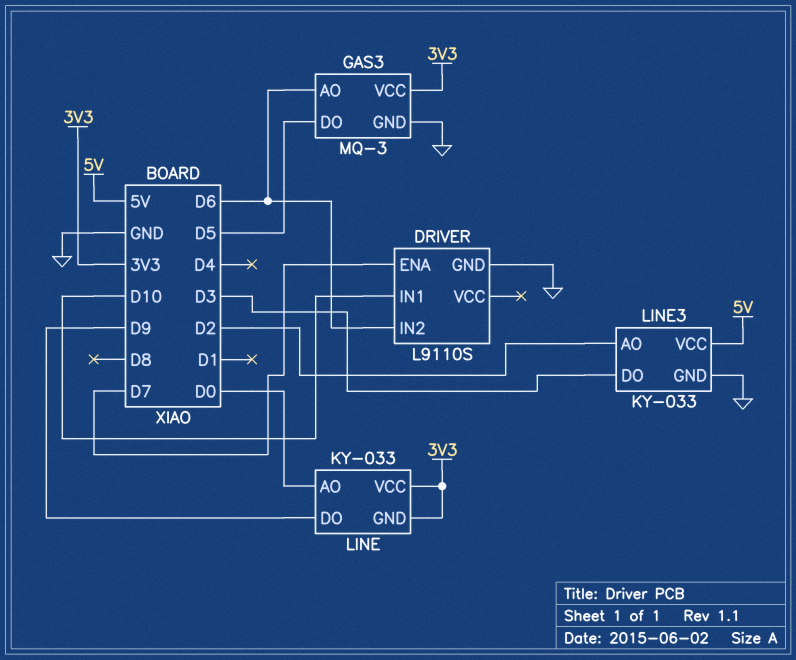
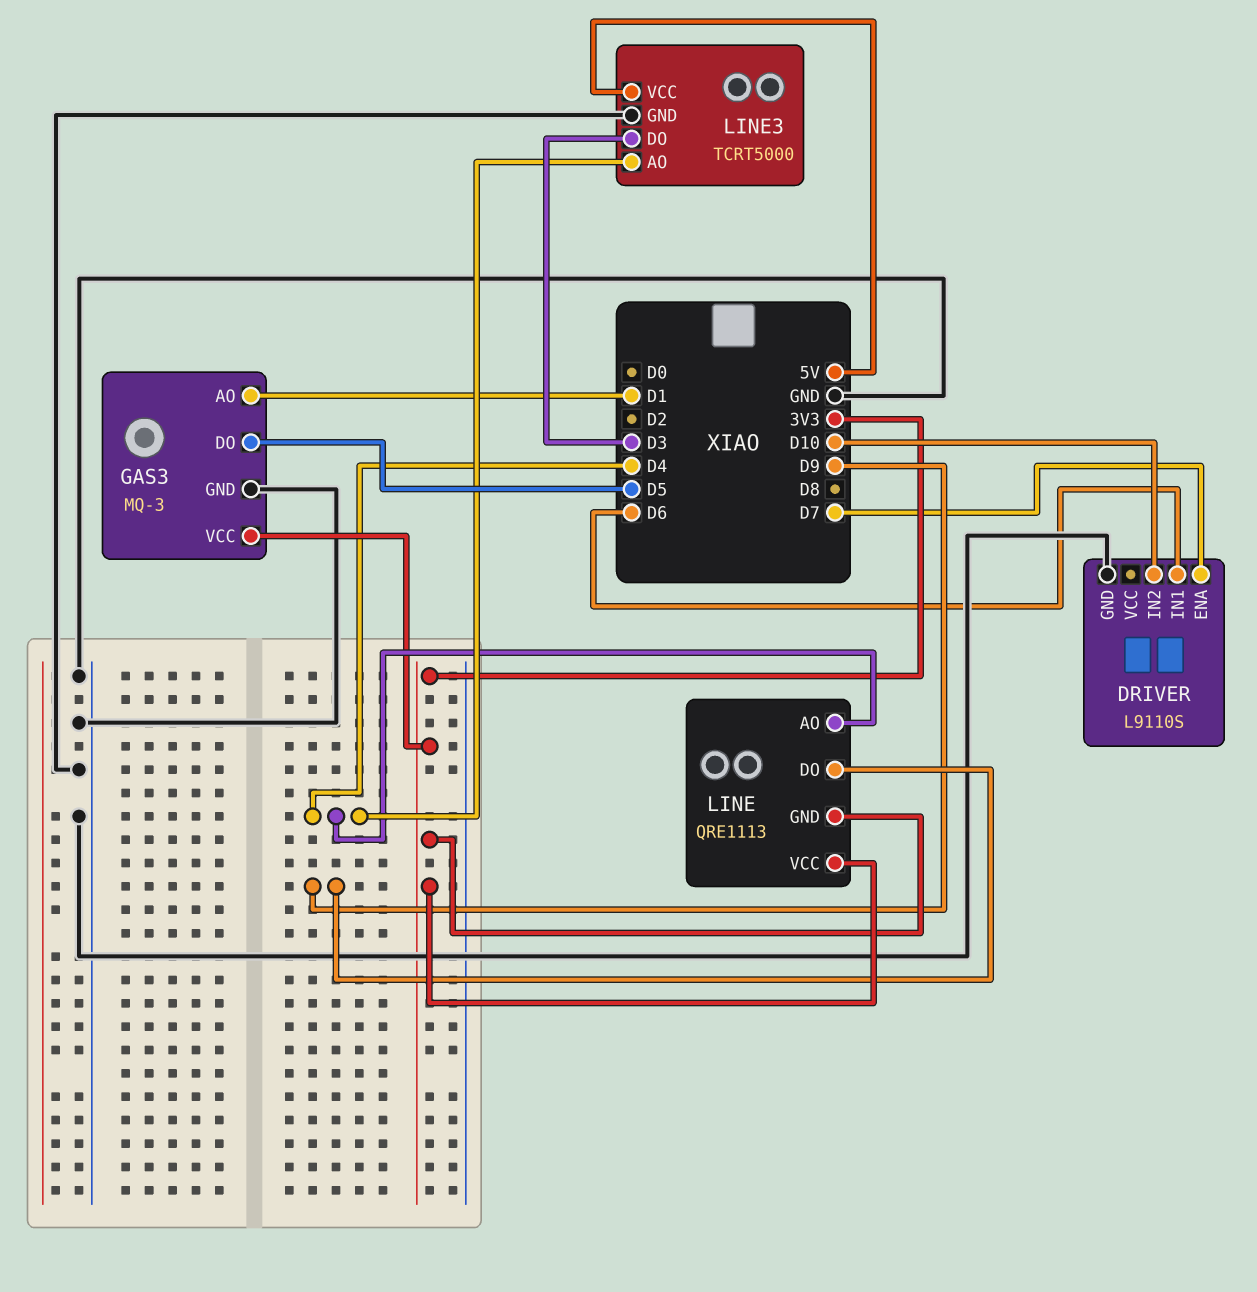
DRIVER pin IN1: D10 -> D6
DRIVER pin IN2: D6 -> D10
GAS3 pin AO: D6 -> D1
LINE: KY-033 -> QRE1113
LINE pin AO: D0 -> D4
LINE3: KY-033 -> TCRT5000
LINE3 pin AO: D2 -> D4

